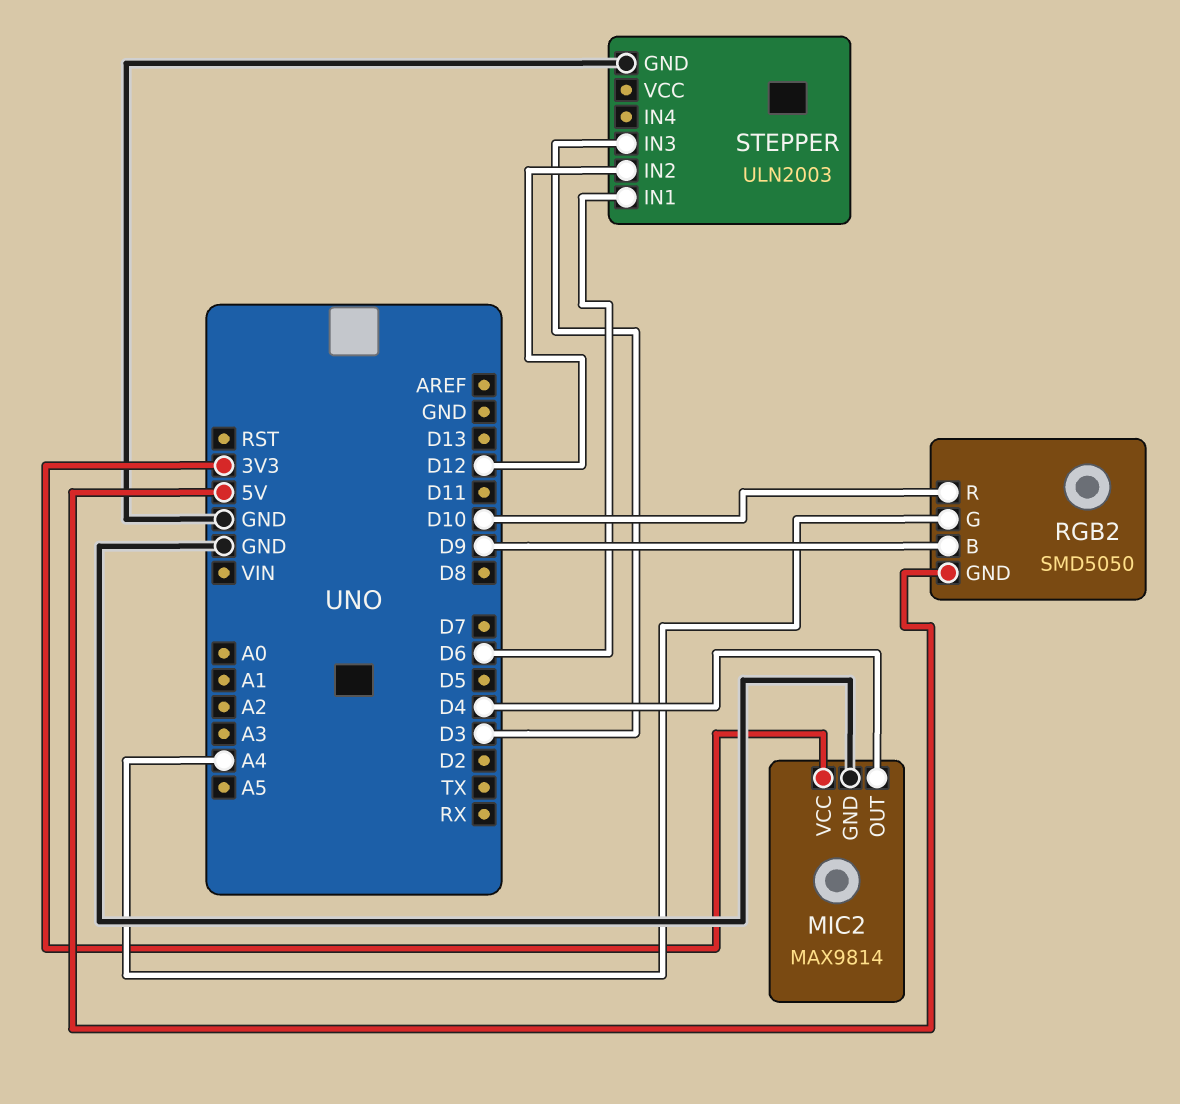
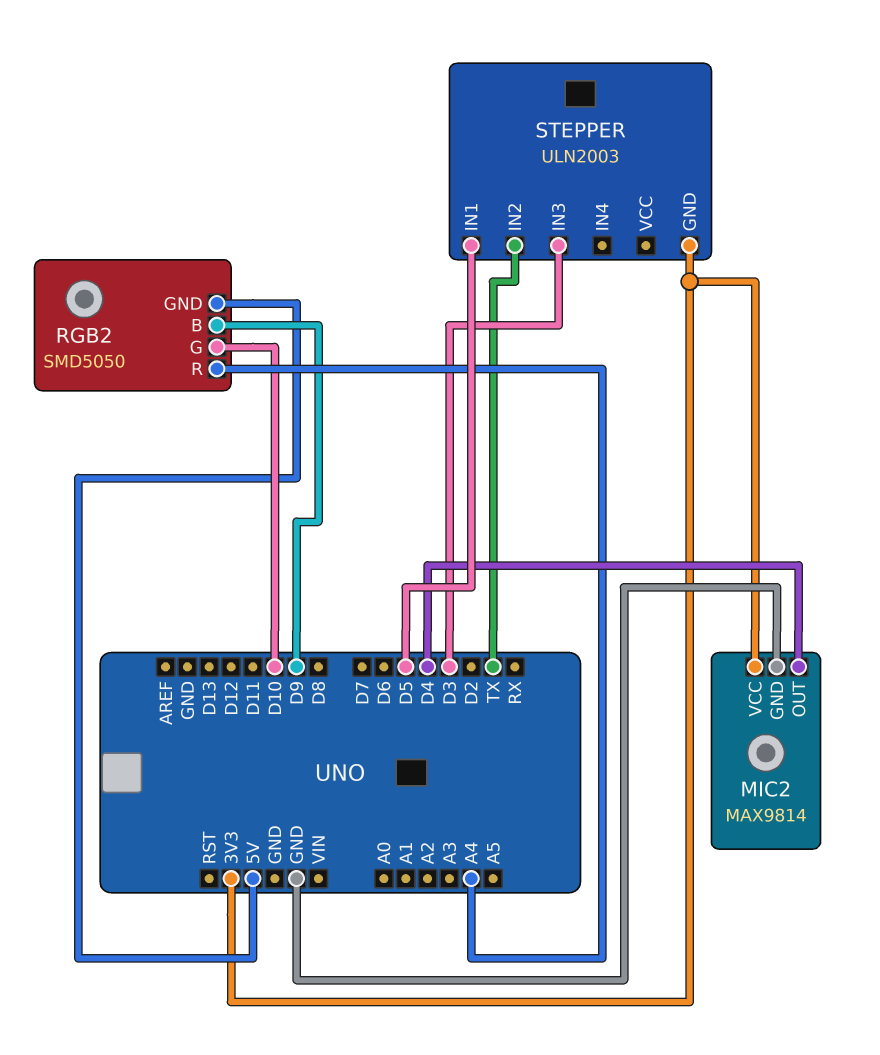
RGB2 pin G: A4 -> D10
RGB2 pin R: D10 -> A4
STEPPER pin GND: GND -> 3V3
STEPPER pin IN1: D6 -> D5
STEPPER pin IN2: D12 -> TX

